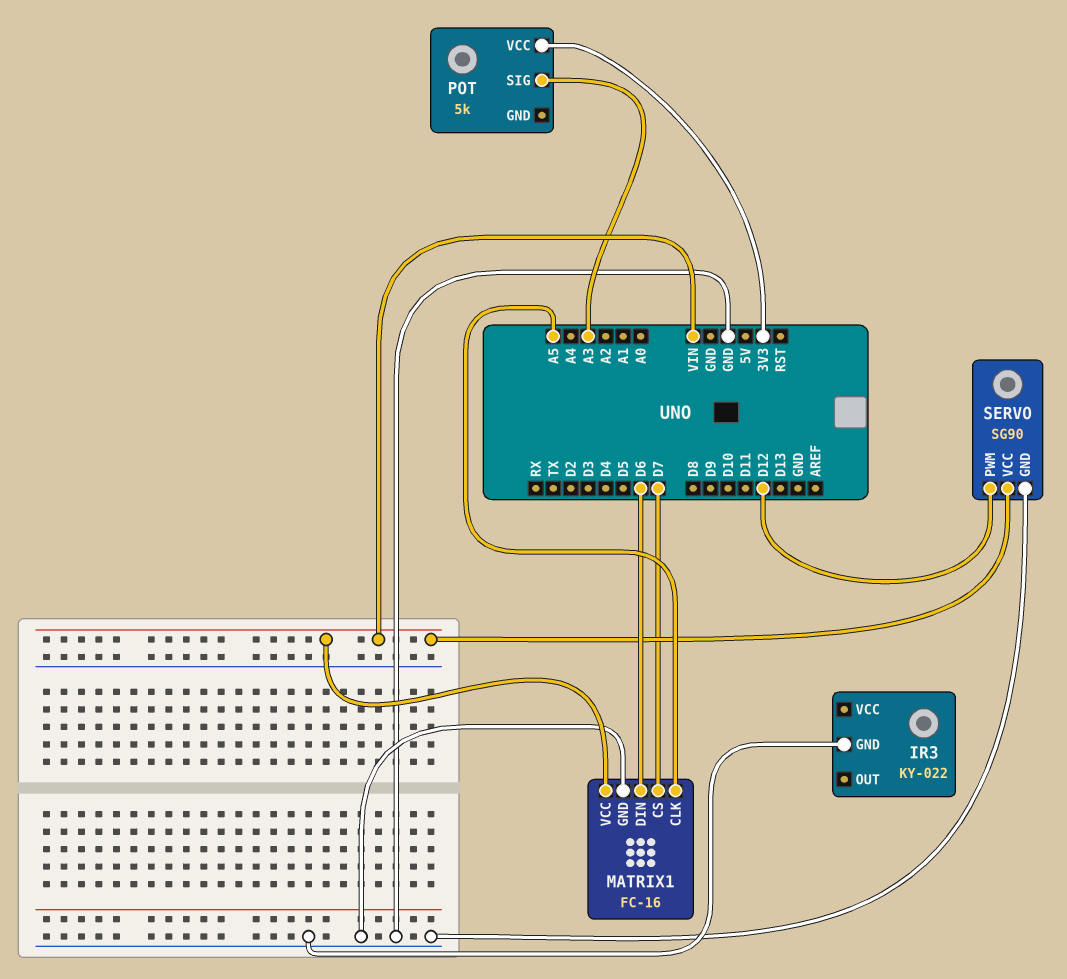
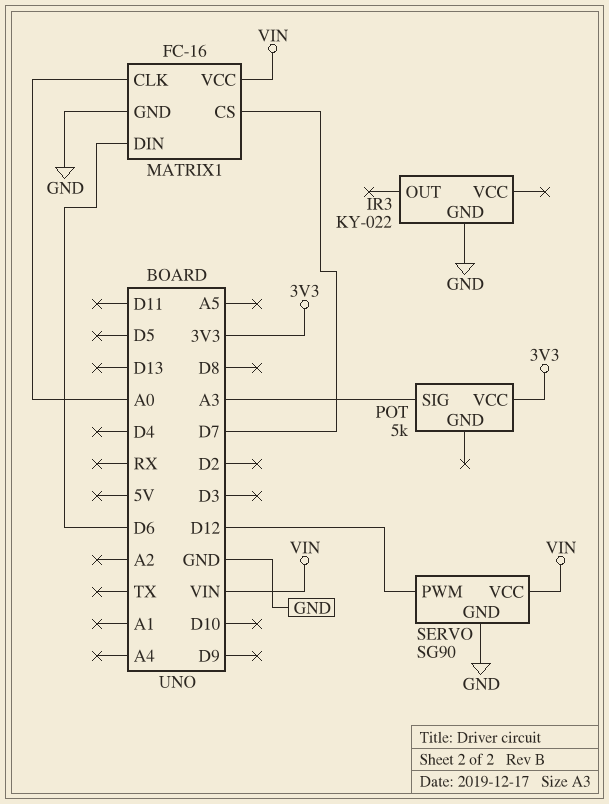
MATRIX1 pin CLK: A5 -> A0

